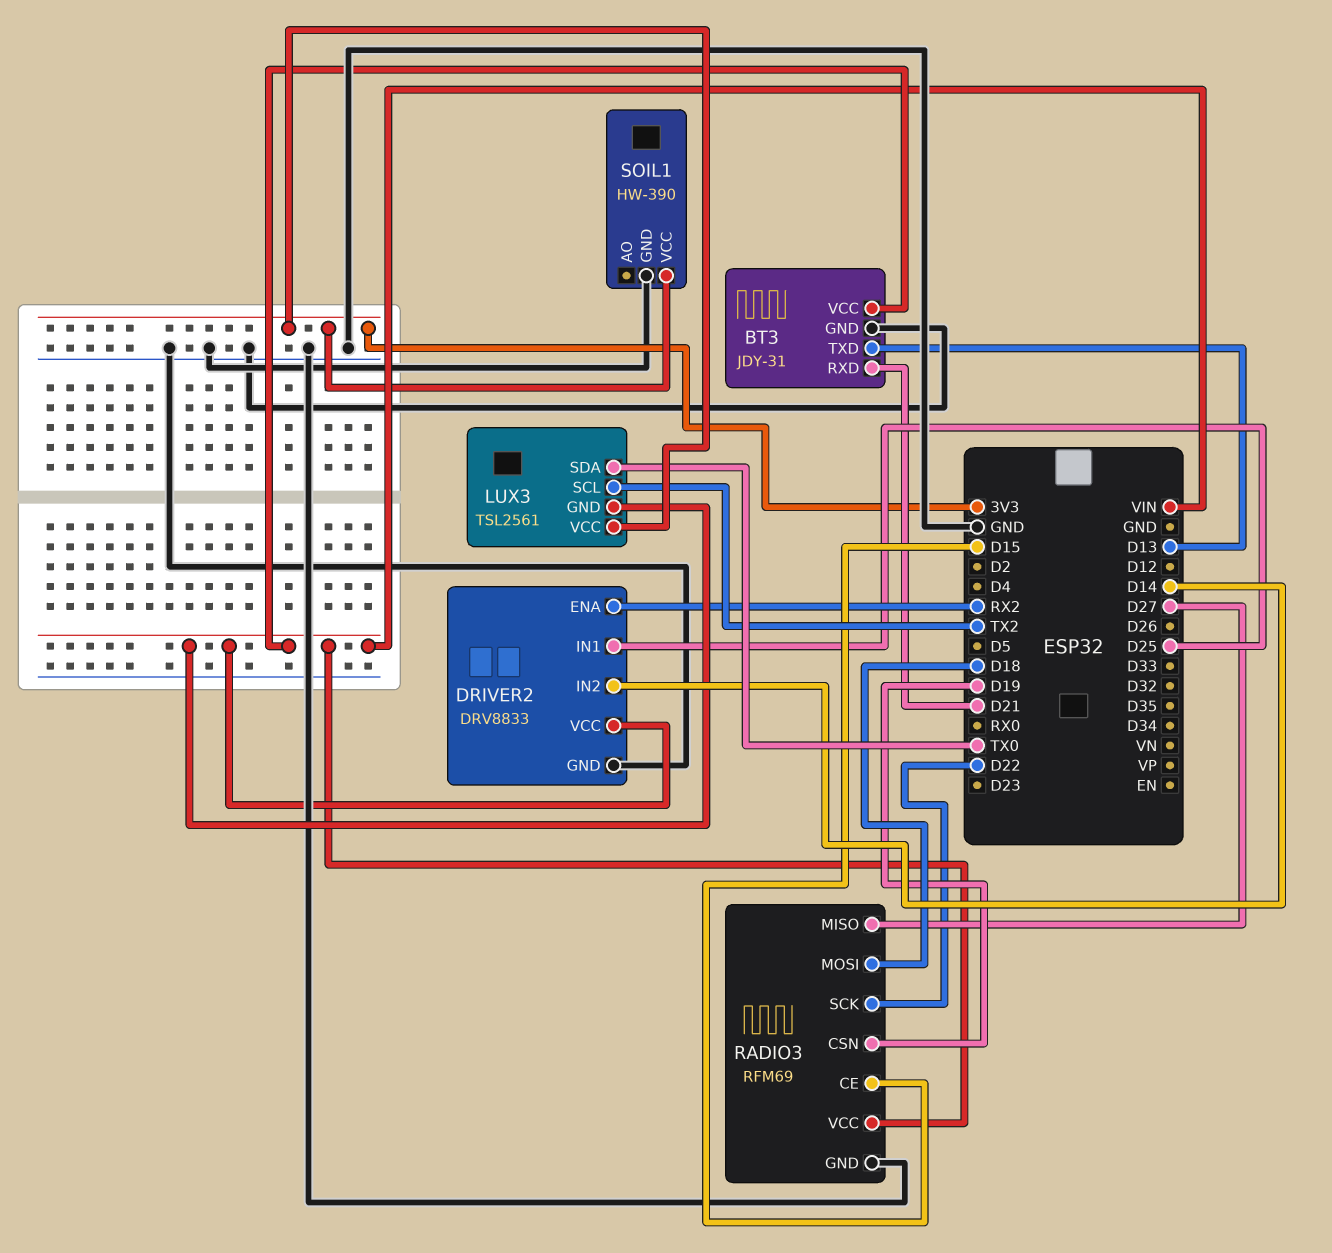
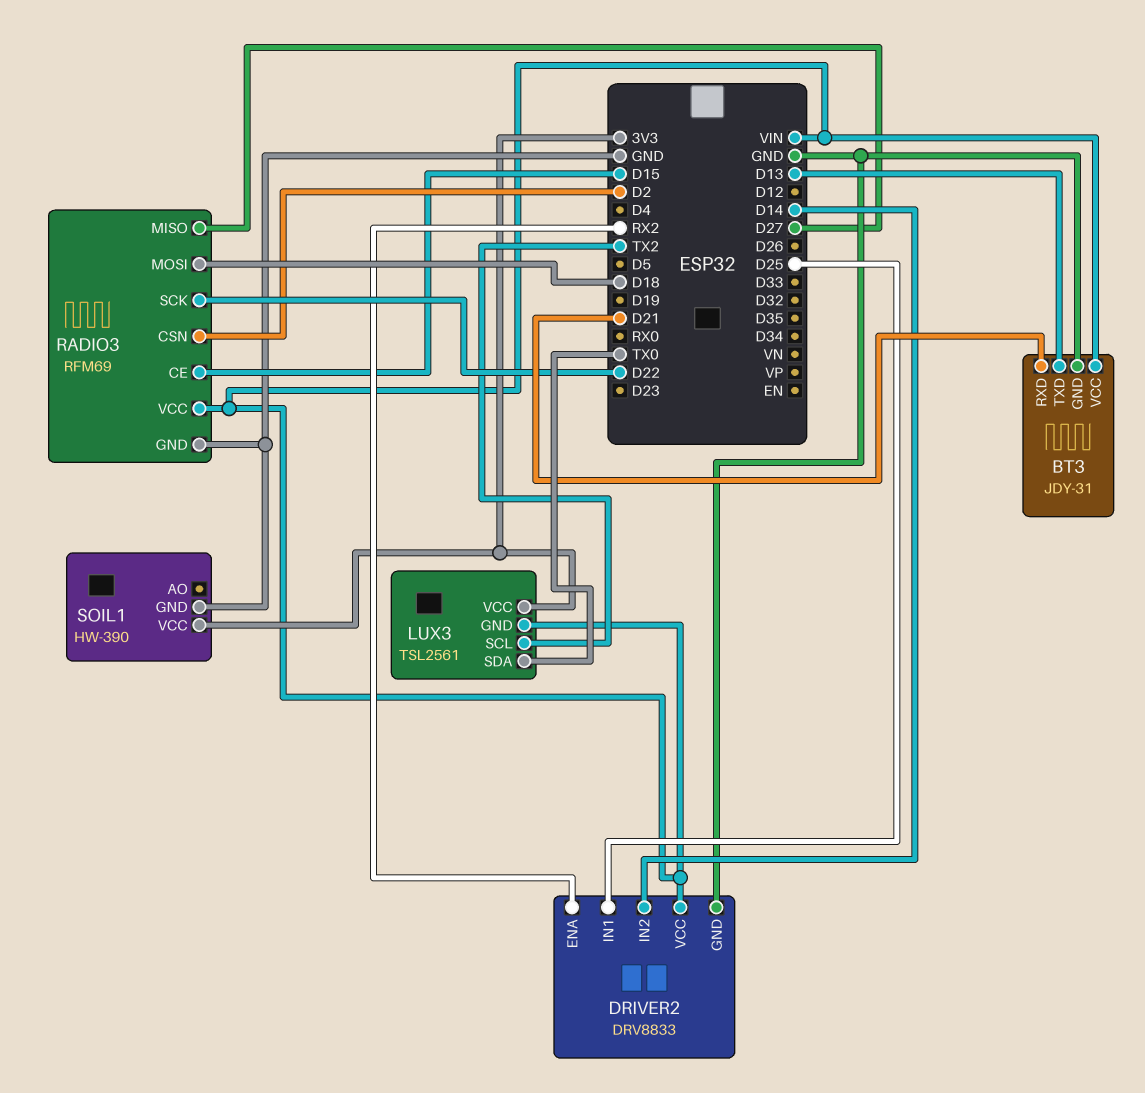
RADIO3 pin CSN: D19 -> D2

